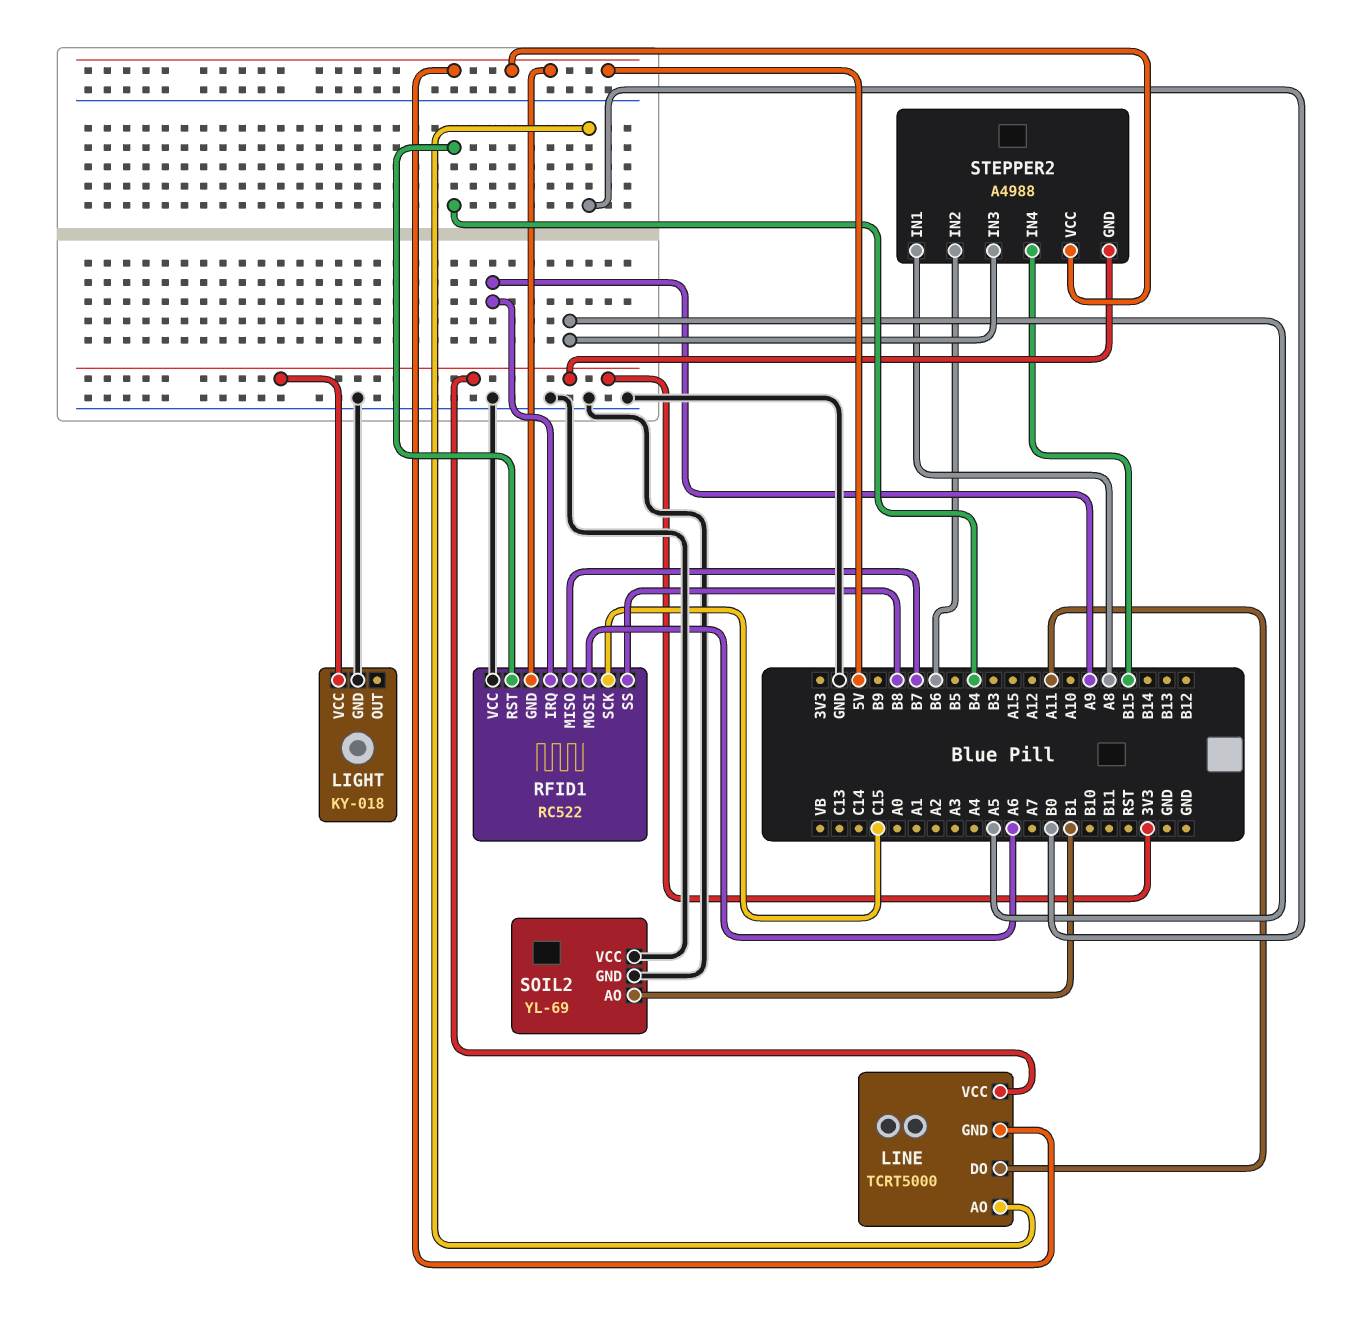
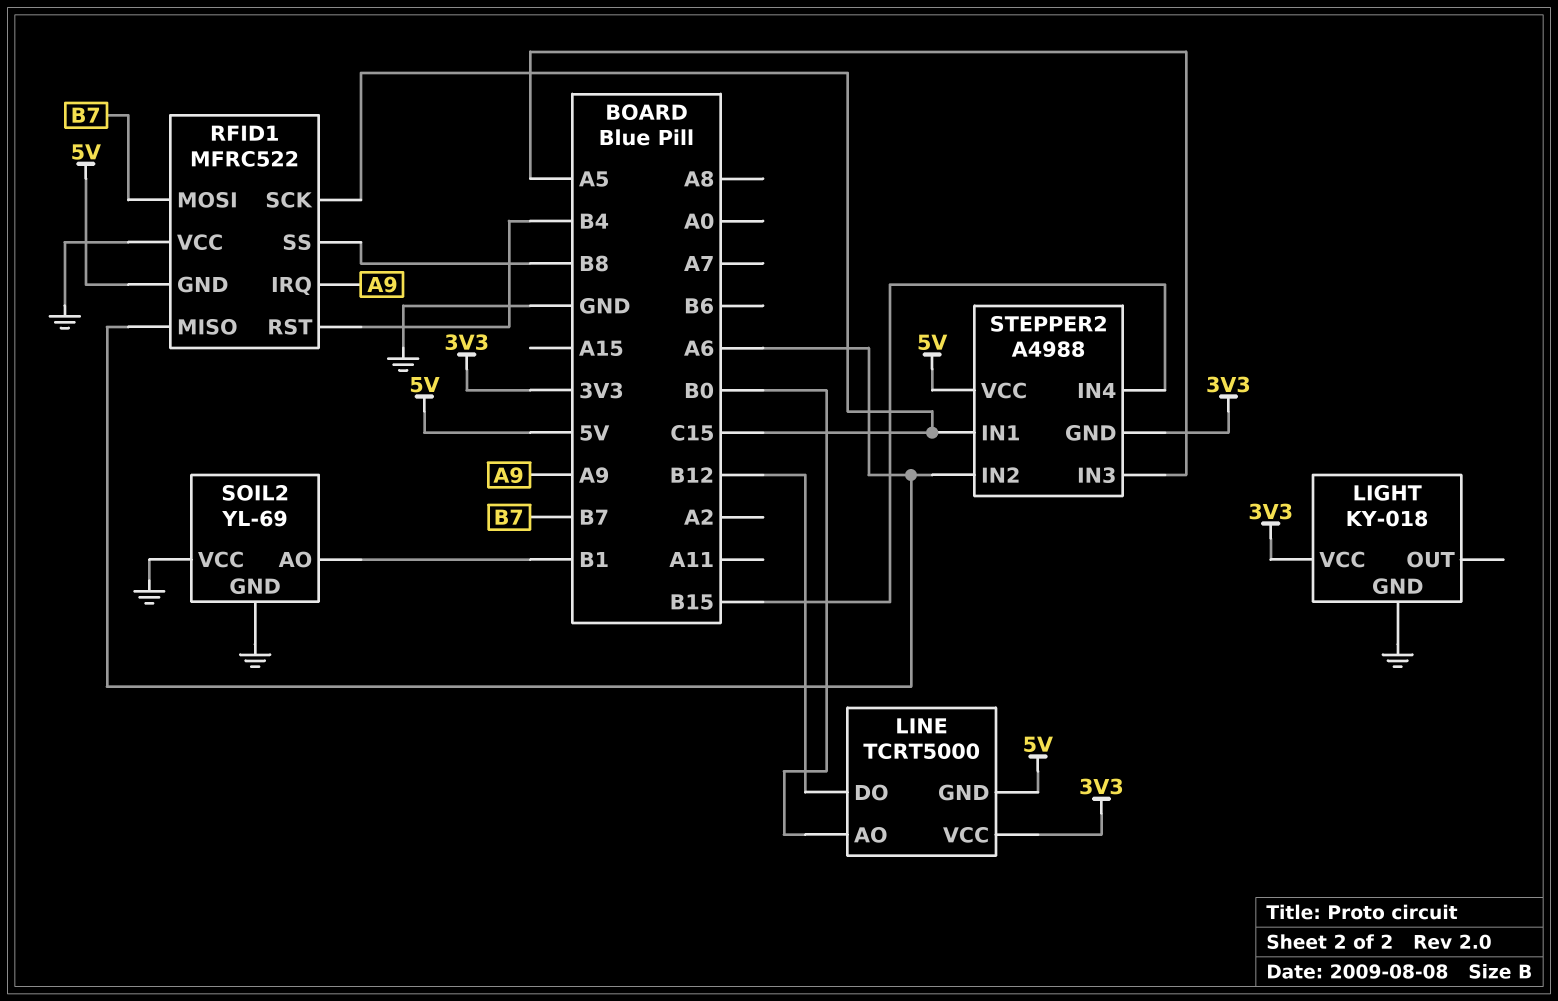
LINE pin DO: A11 -> B12
RFID1: RC522 -> MFRC522
RFID1 pin MISO: B7 -> A6
RFID1 pin MOSI: A6 -> B7
STEPPER2 pin IN1: A8 -> C15
STEPPER2 pin IN2: B6 -> A6

